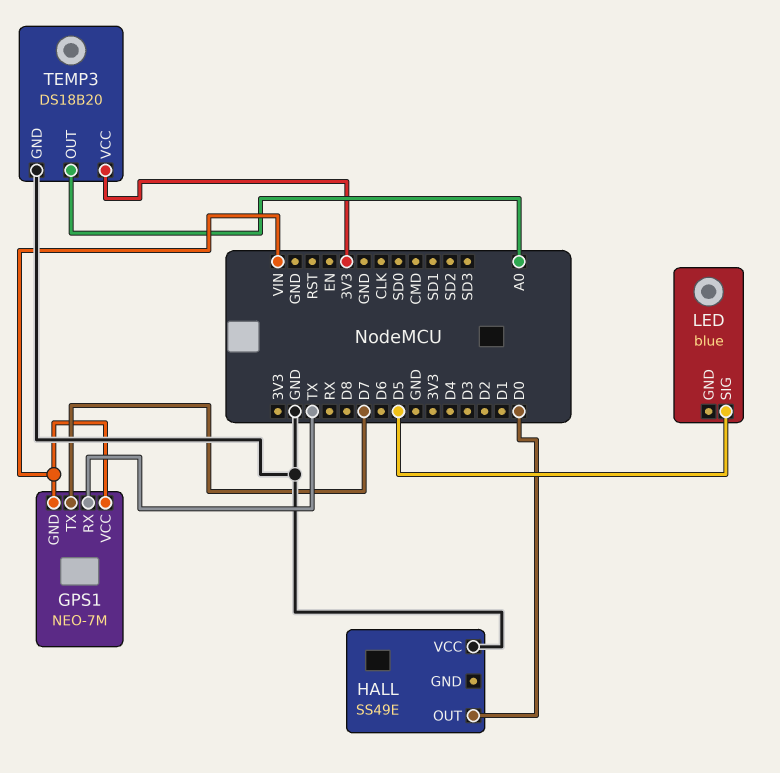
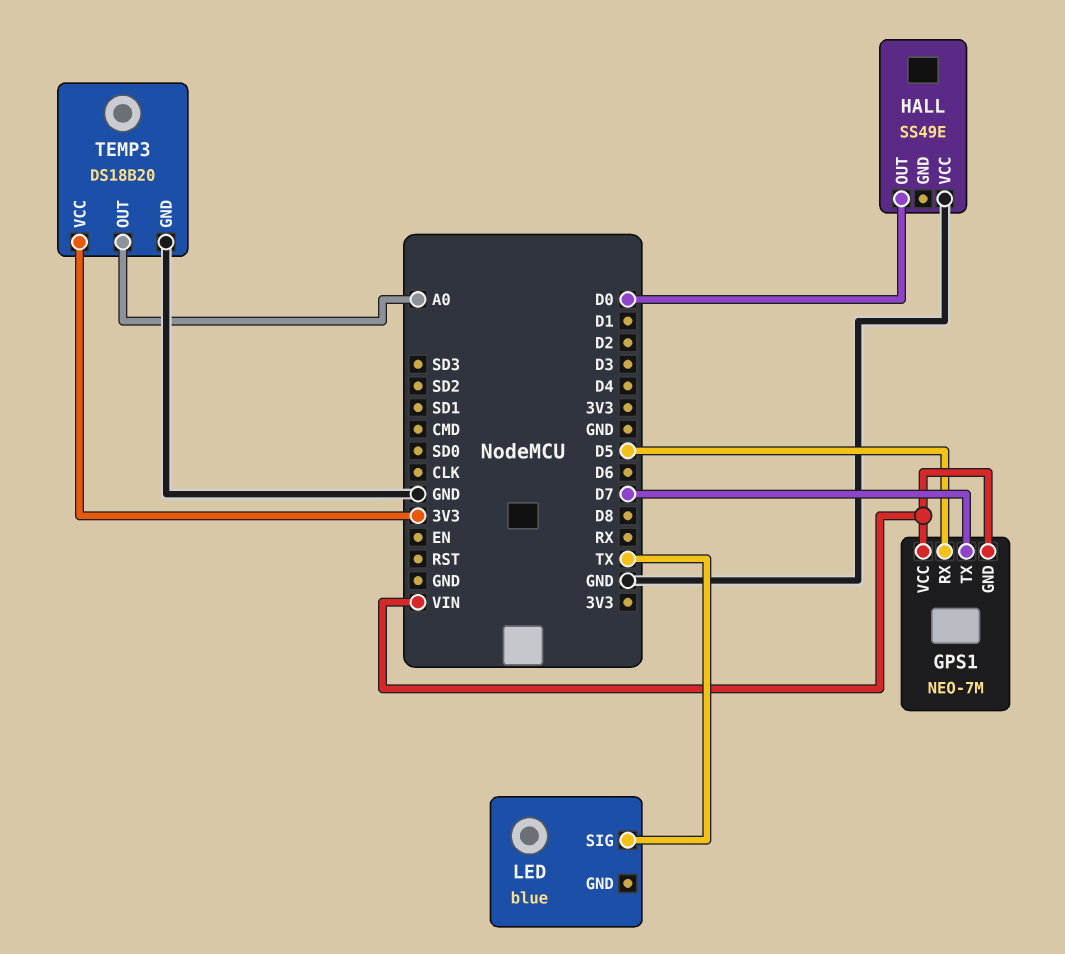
GPS1 pin RX: TX -> D5
LED pin SIG: D5 -> TX

